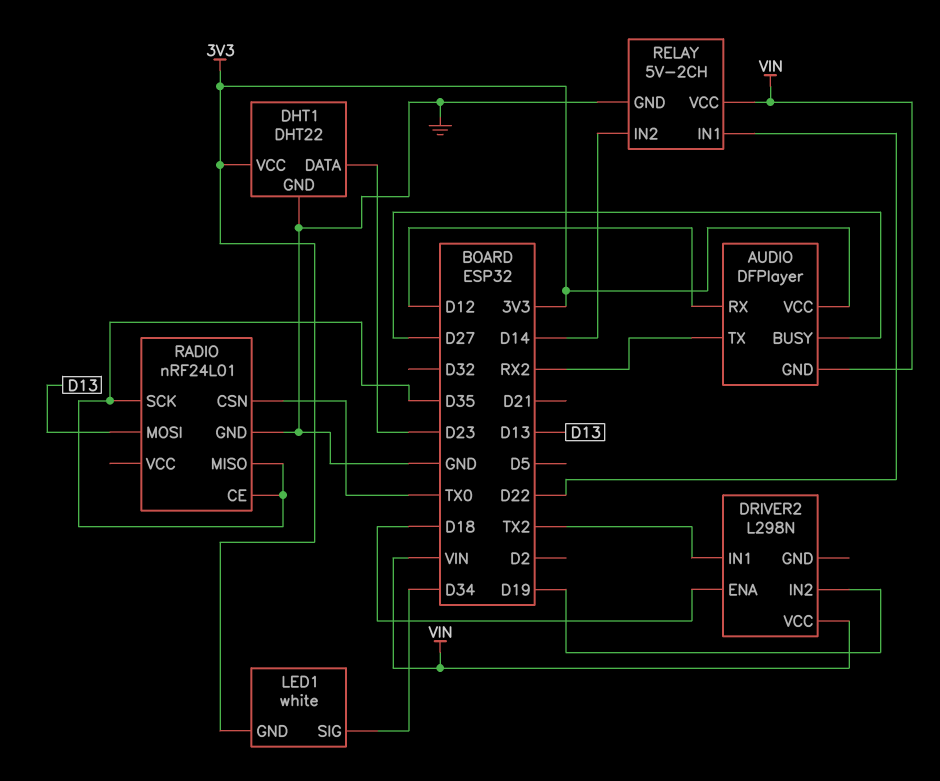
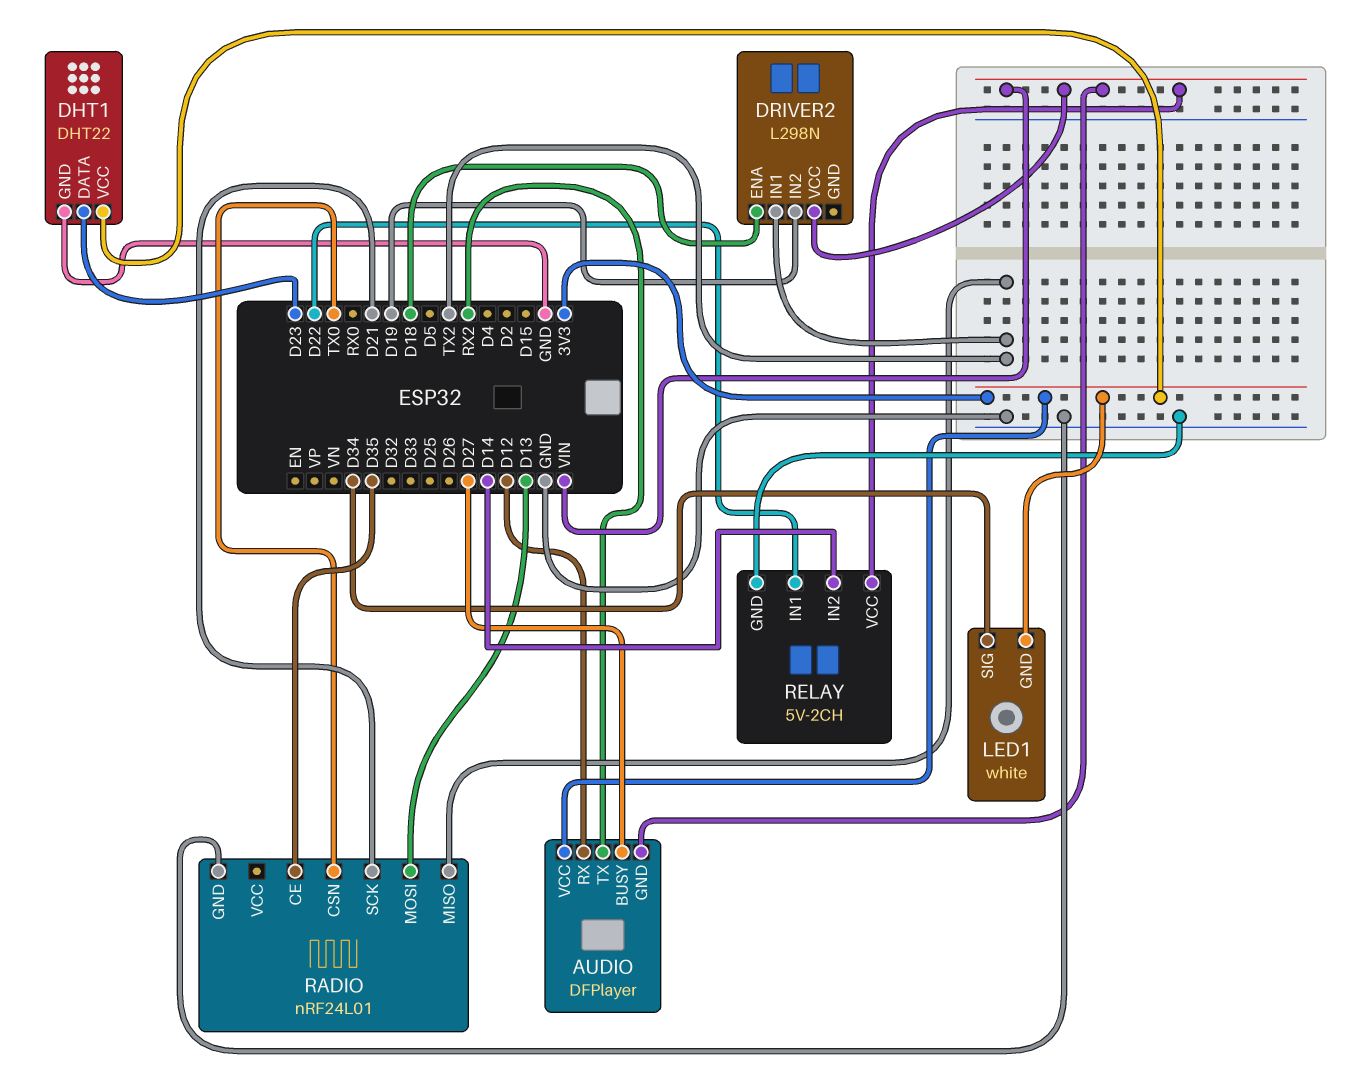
RADIO pin MISO: D35 -> TX2
RADIO pin SCK: D35 -> D21

